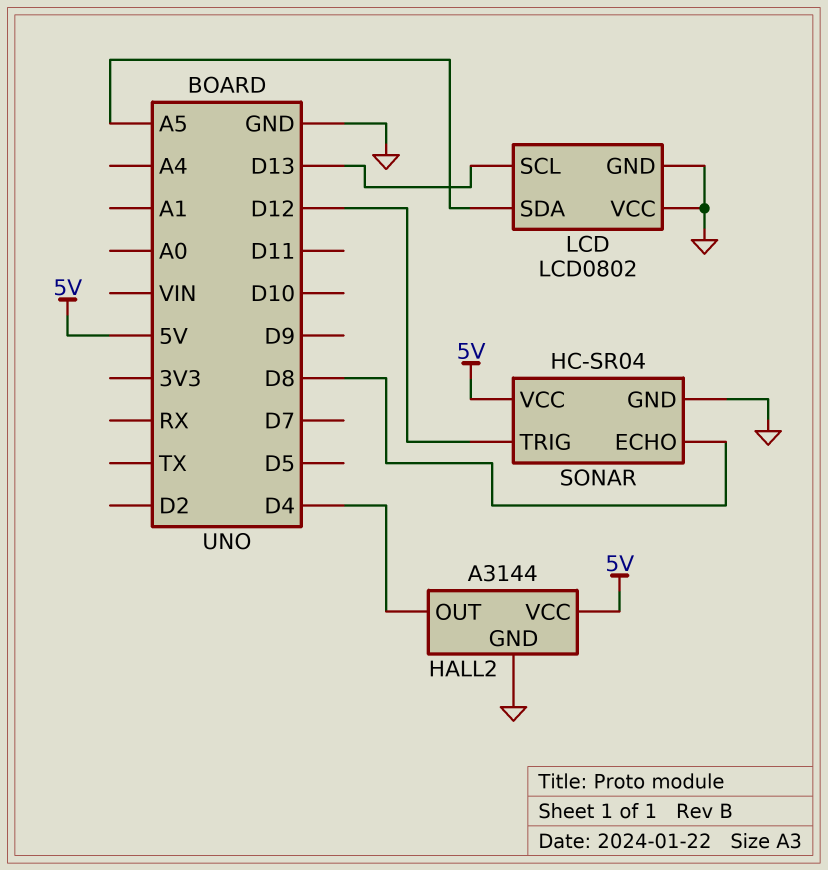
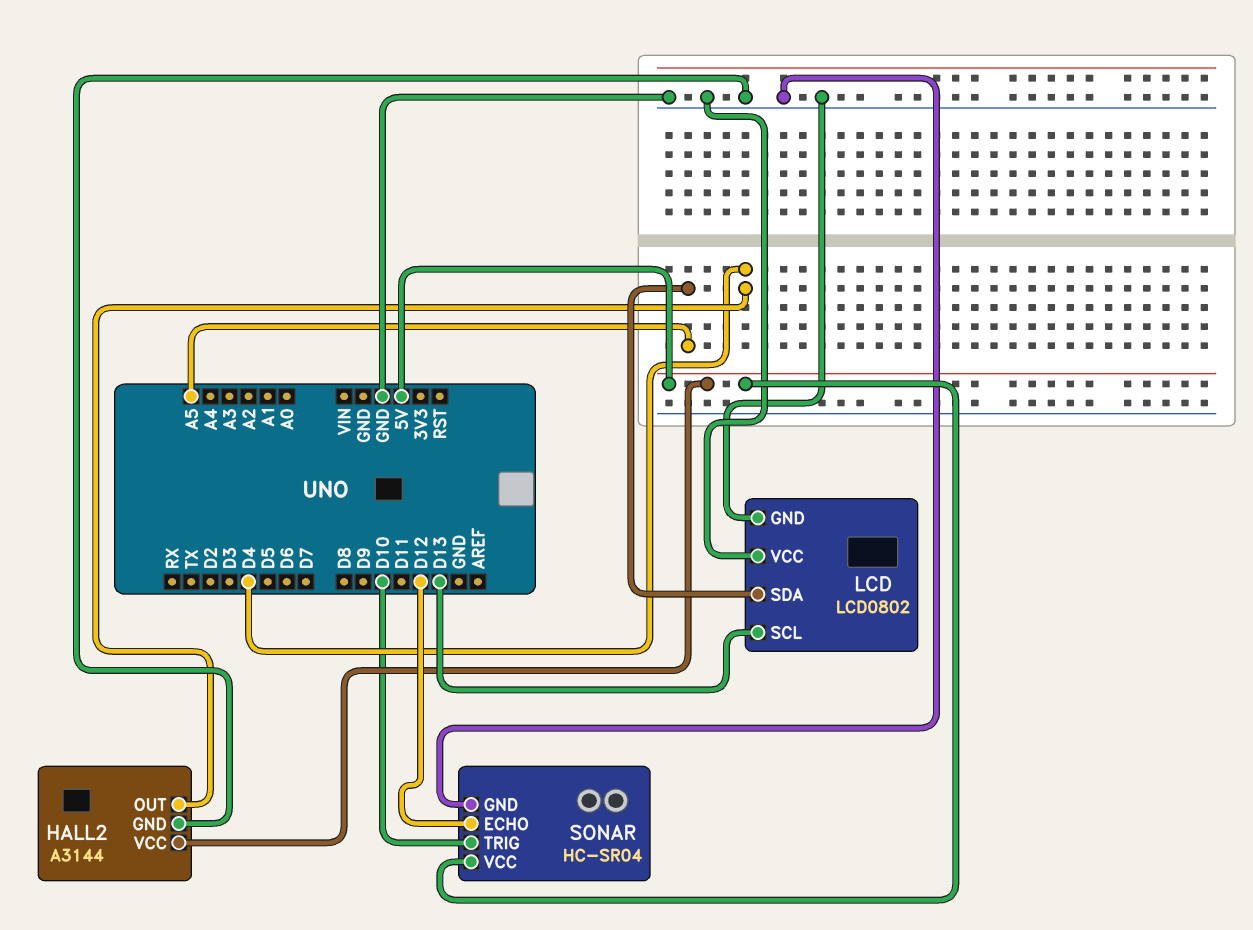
SONAR pin ECHO: D8 -> D12
SONAR pin TRIG: D12 -> D10

